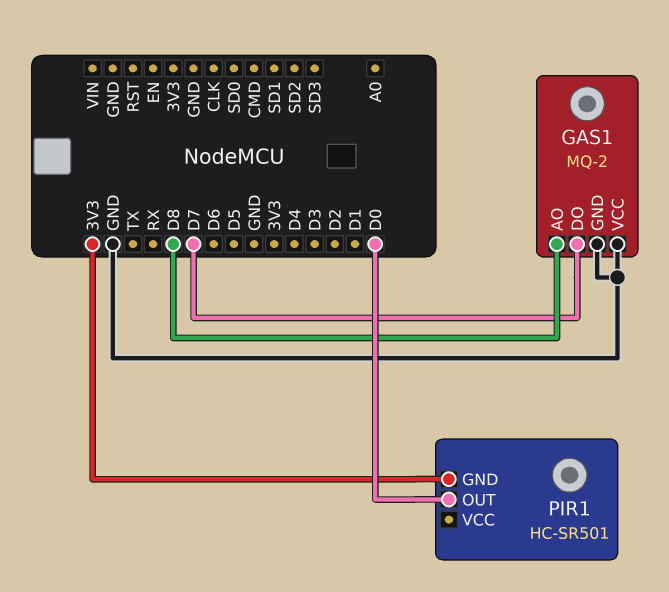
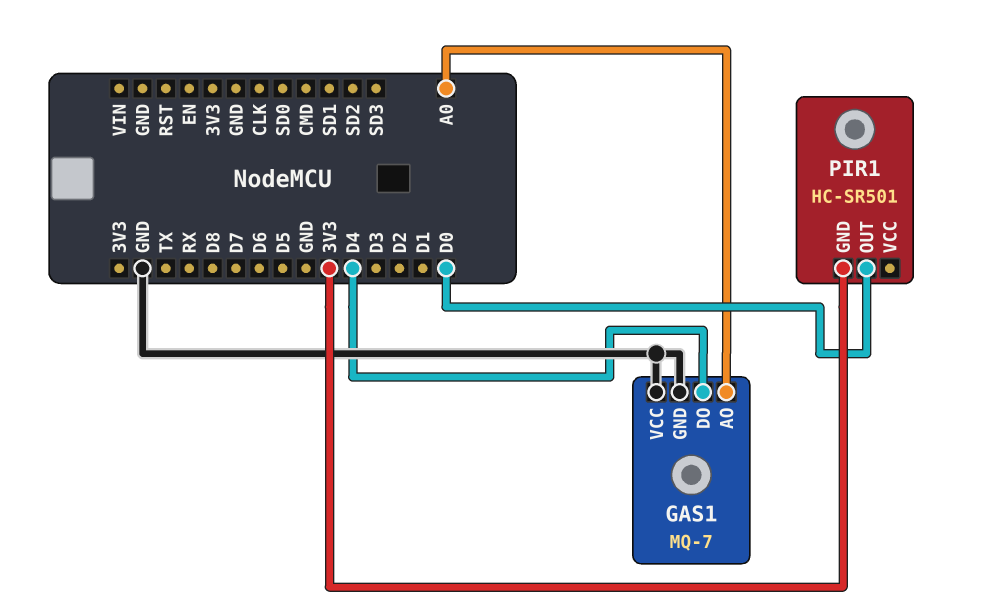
GAS1: MQ-2 -> MQ-7
GAS1 pin AO: D8 -> A0
GAS1 pin DO: D7 -> D4

